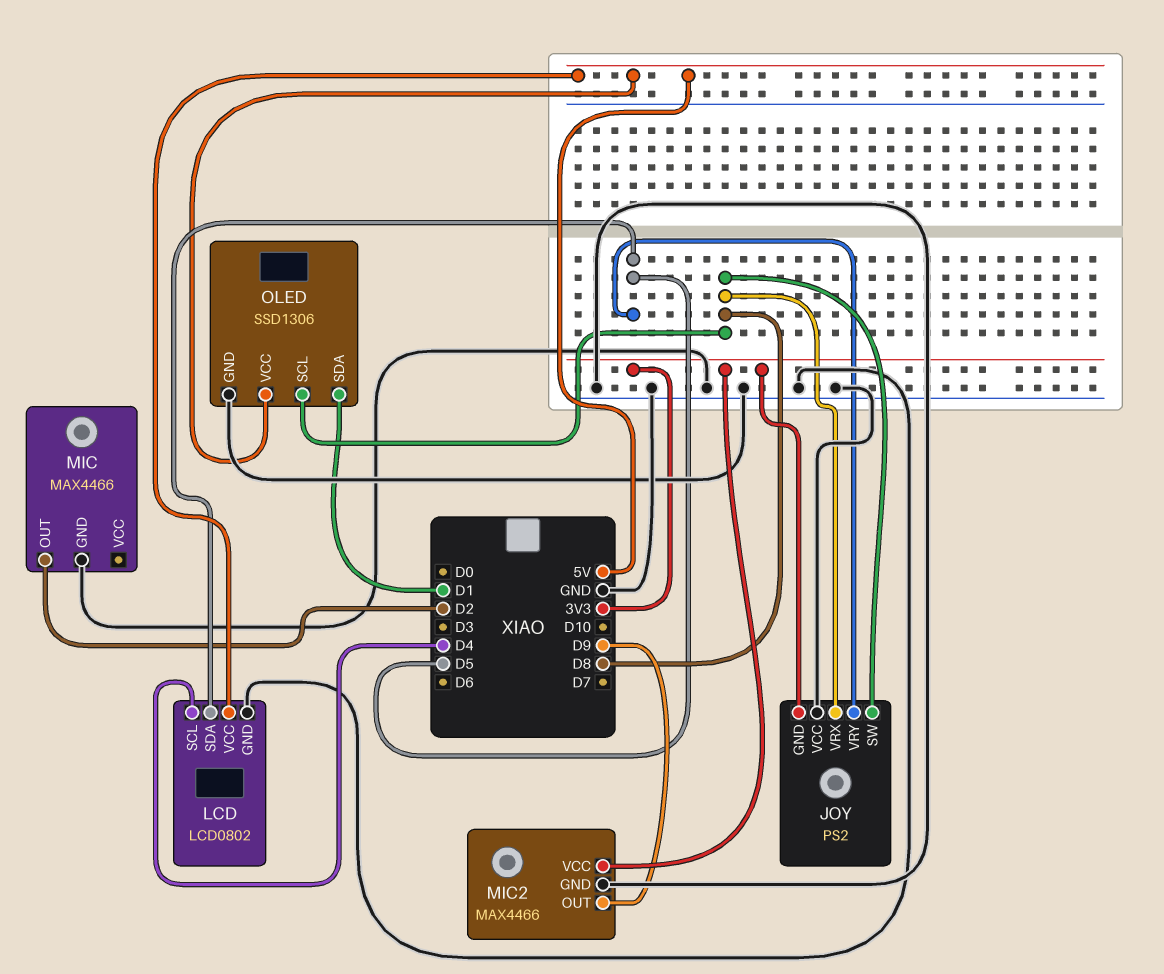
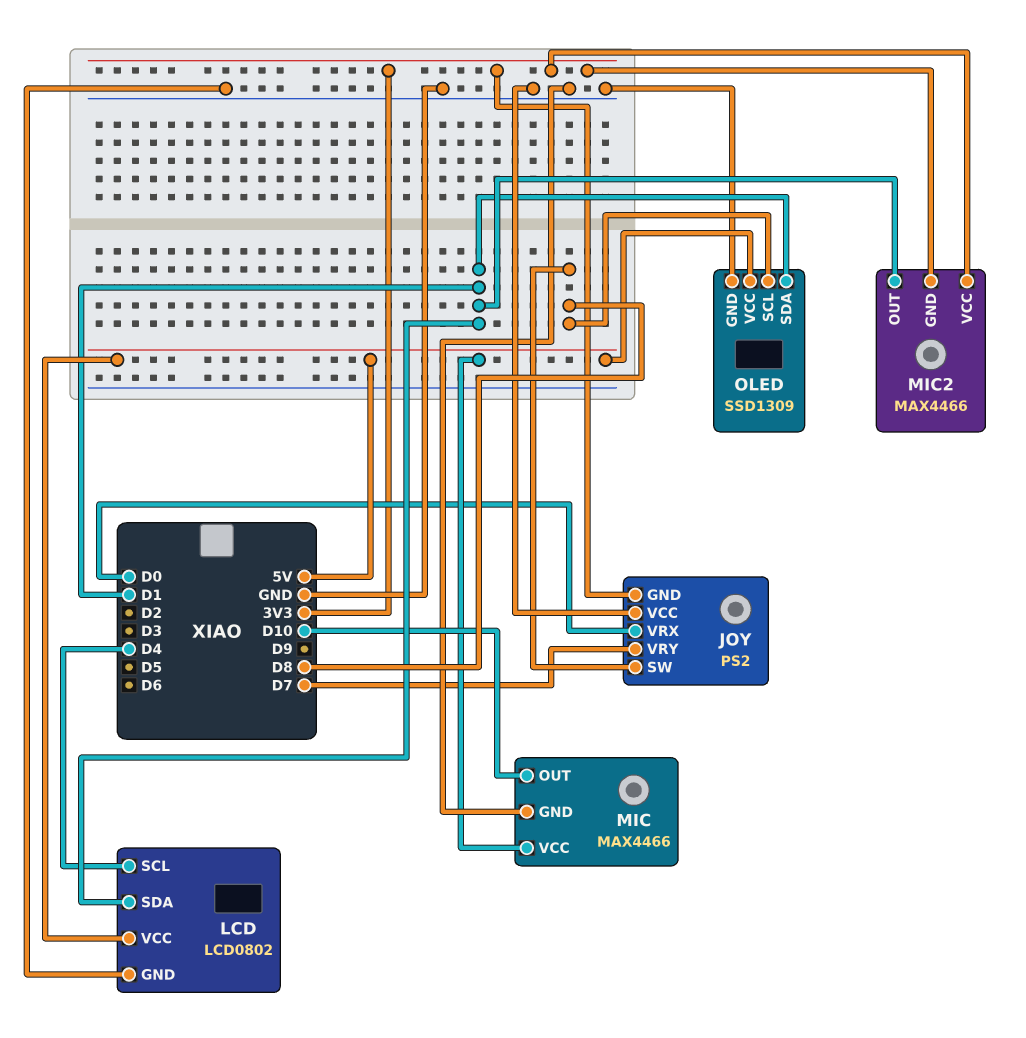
JOY pin VRX: D8 -> D0
JOY pin VRY: D5 -> D7
LCD pin SDA: D5 -> D1
MIC pin OUT: D2 -> D10
MIC pin VCC: none -> 5V
MIC2 pin GND: GND -> 3V3
MIC2 pin OUT: D9 -> D1
OLED: SSD1306 -> SSD1309

